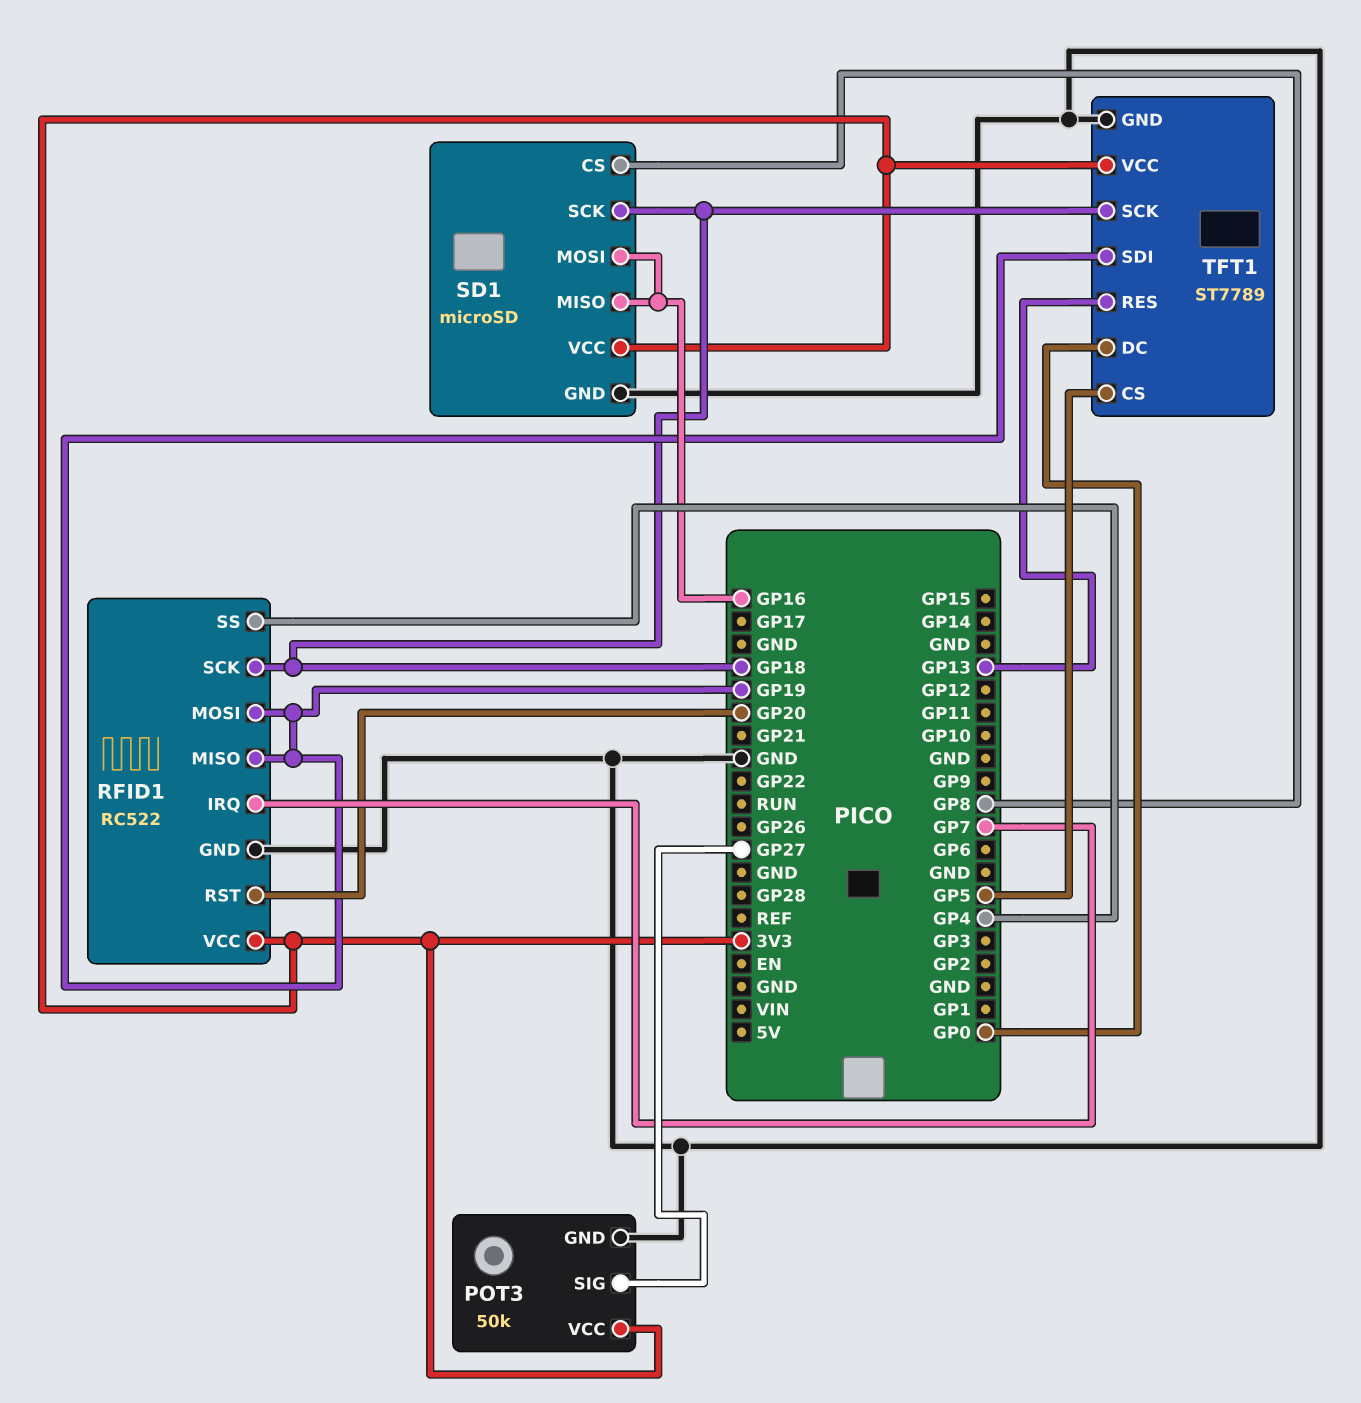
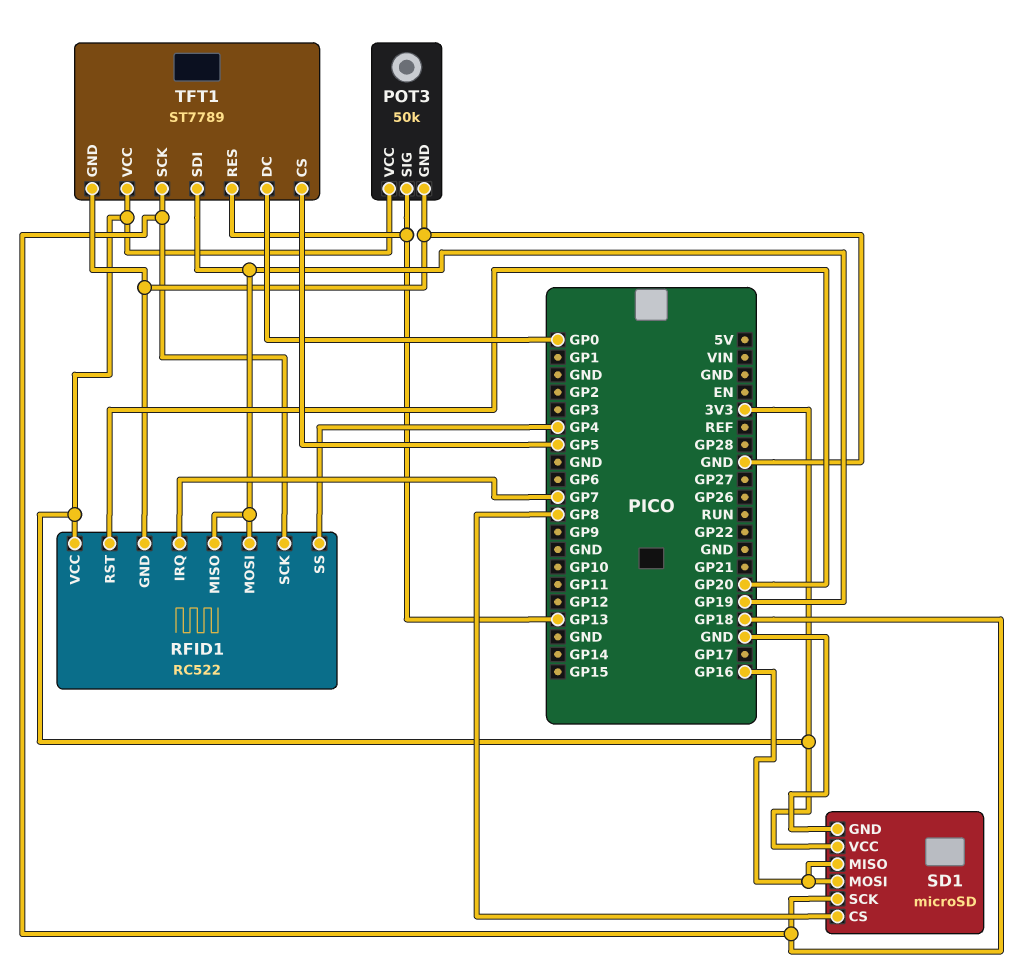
POT3 pin SIG: GP27 -> GP13

